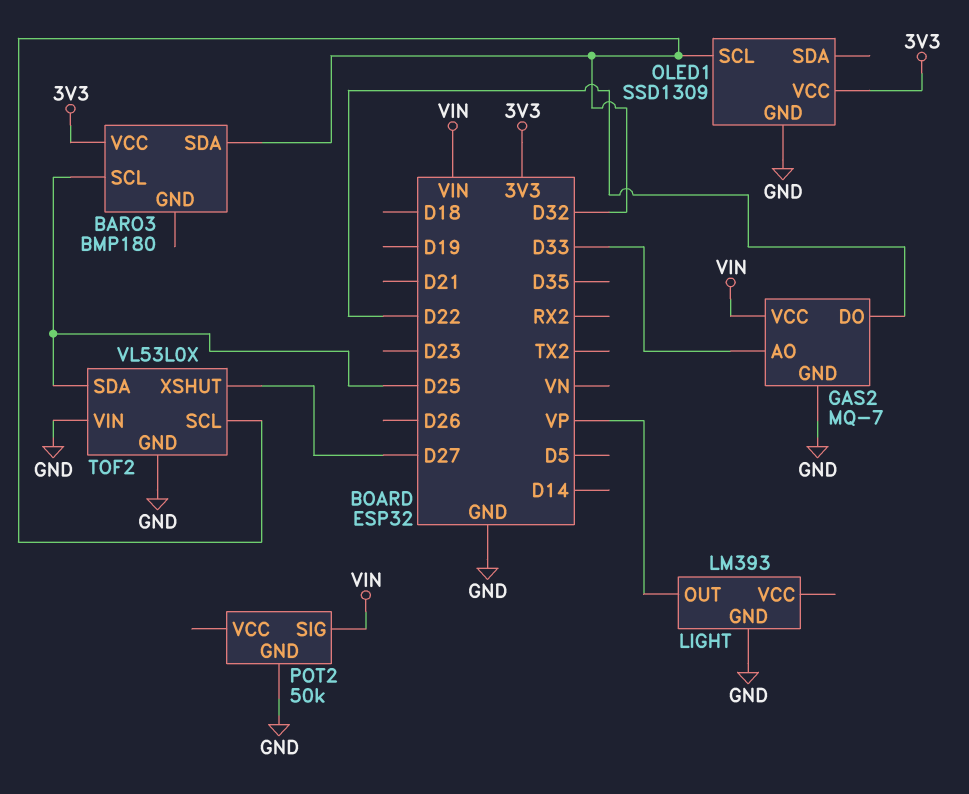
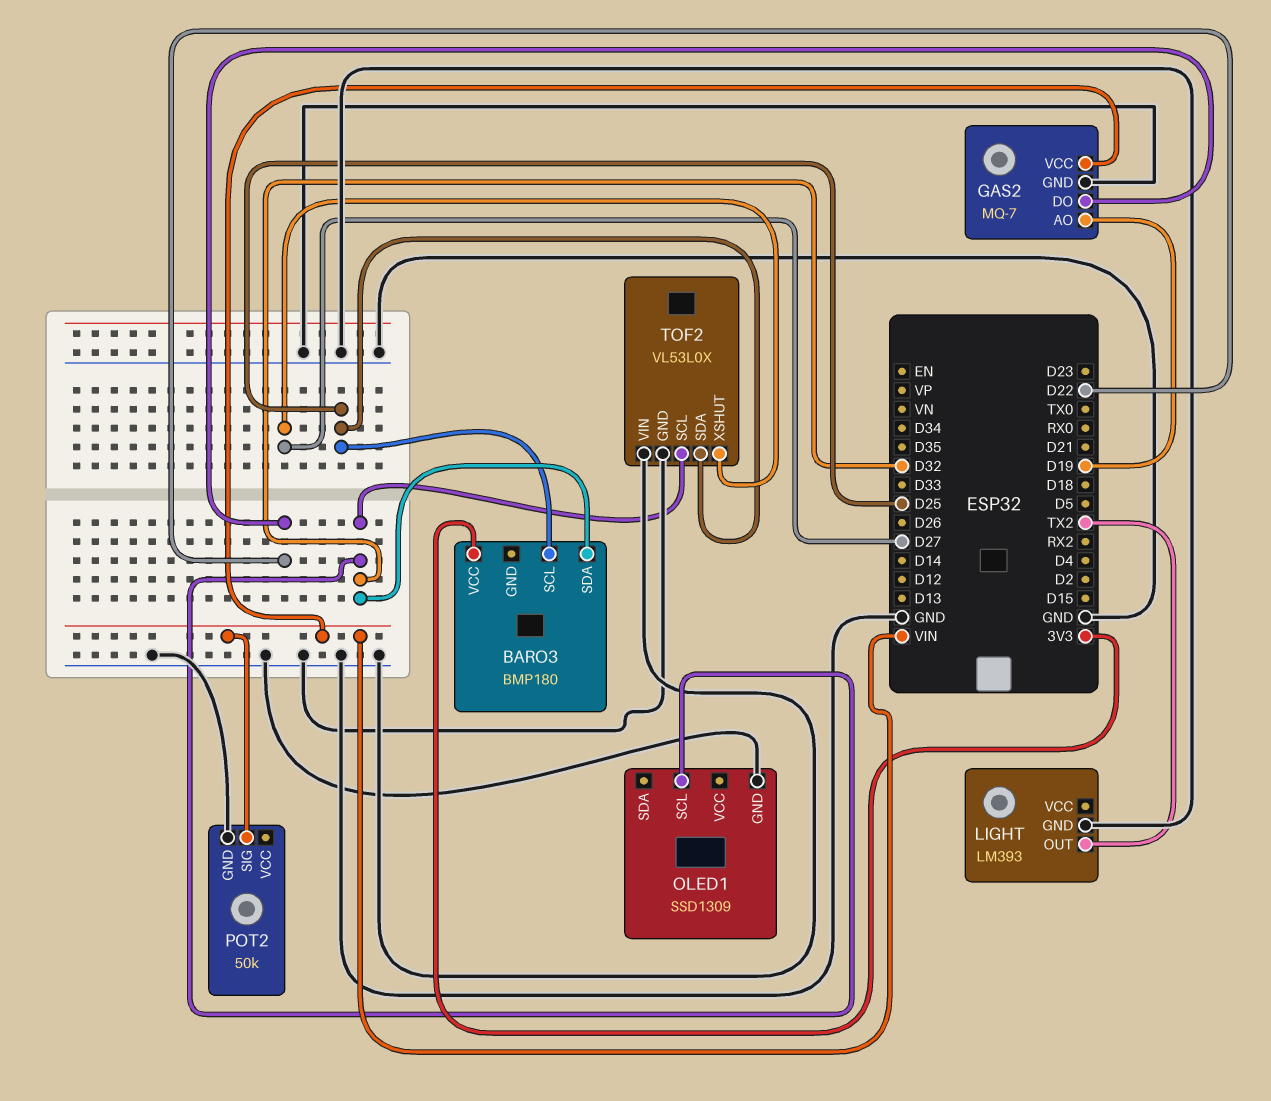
GAS2 pin AO: D33 -> D19
LIGHT pin OUT: VP -> TX2
OLED1 pin VCC: 3V3 -> none

